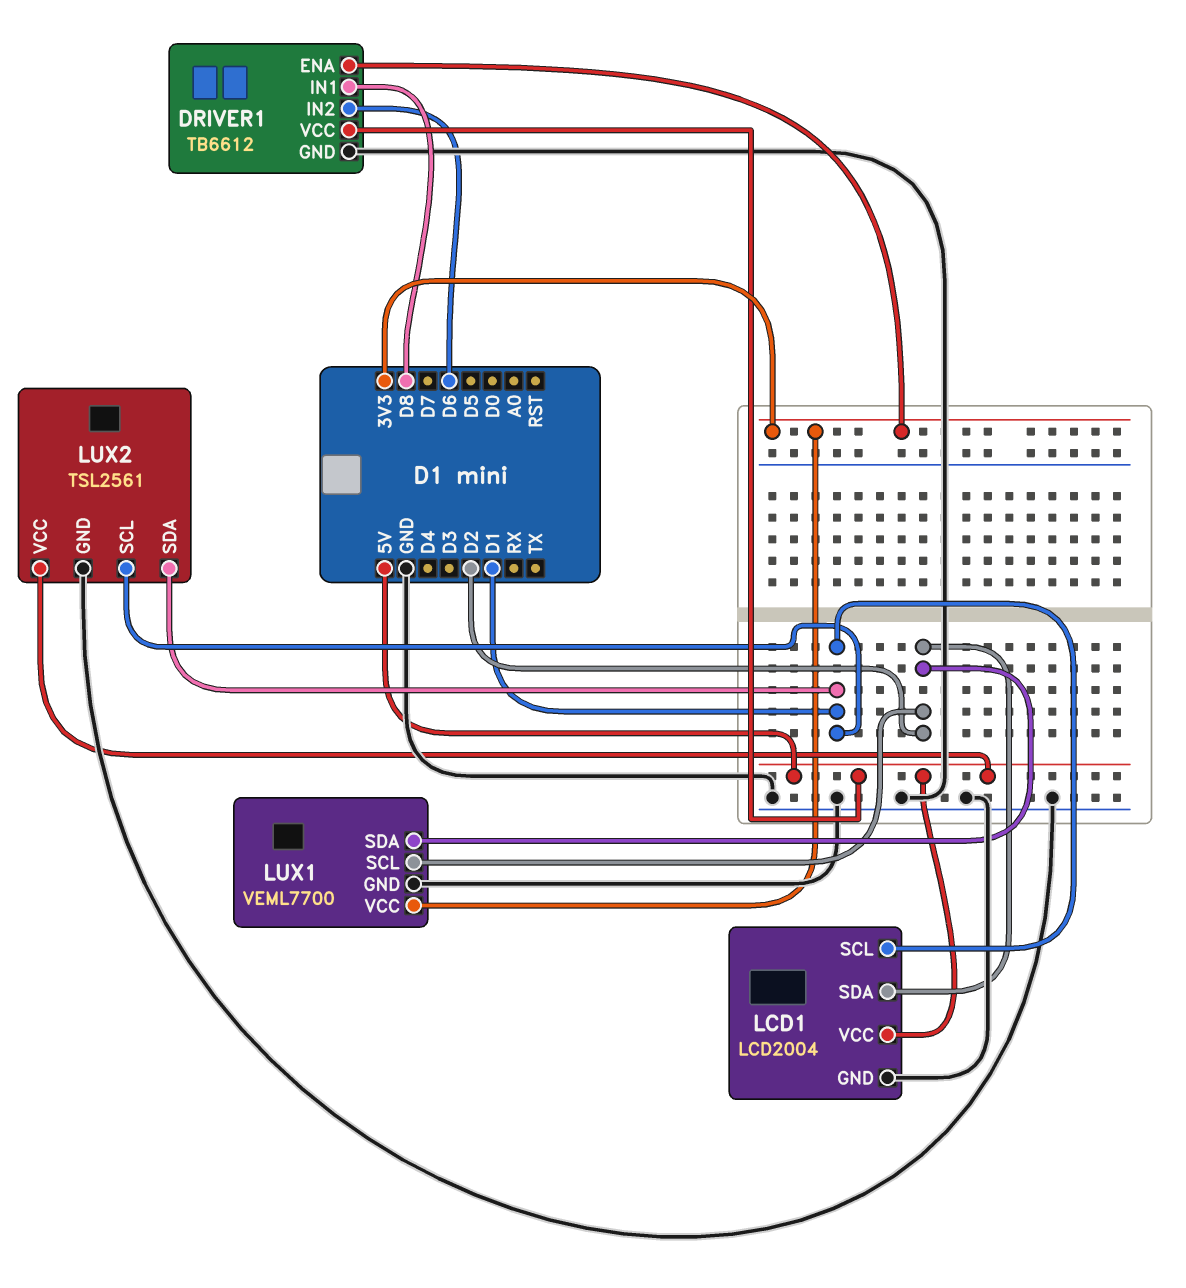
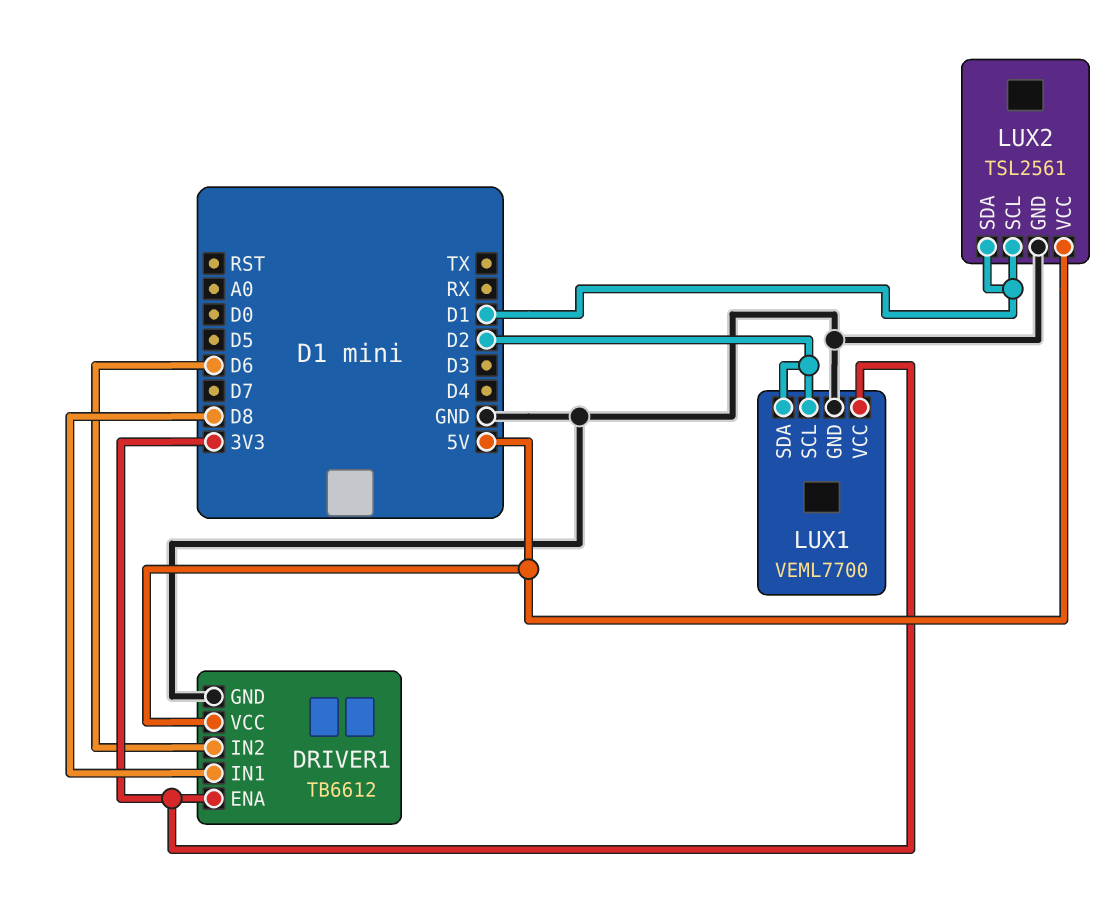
LCD1: LCD2004 -> none
LCD1 pin GND: GND -> none
LCD1 pin SCL: D1 -> none
LCD1 pin SDA: D2 -> none
LCD1 pin VCC: 5V -> none

